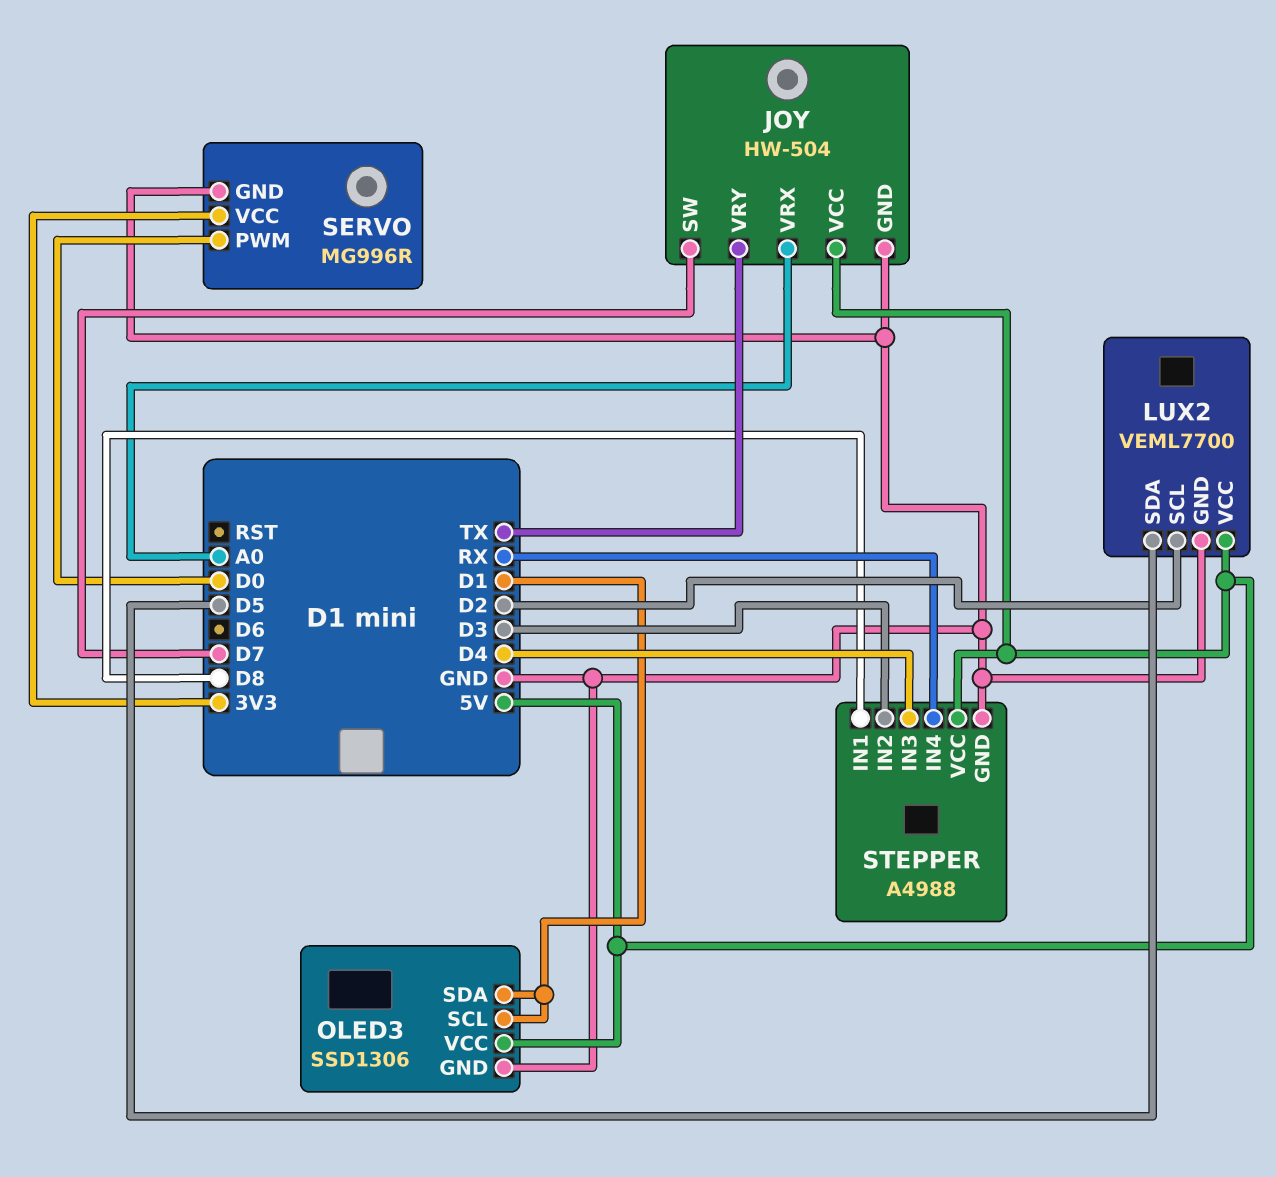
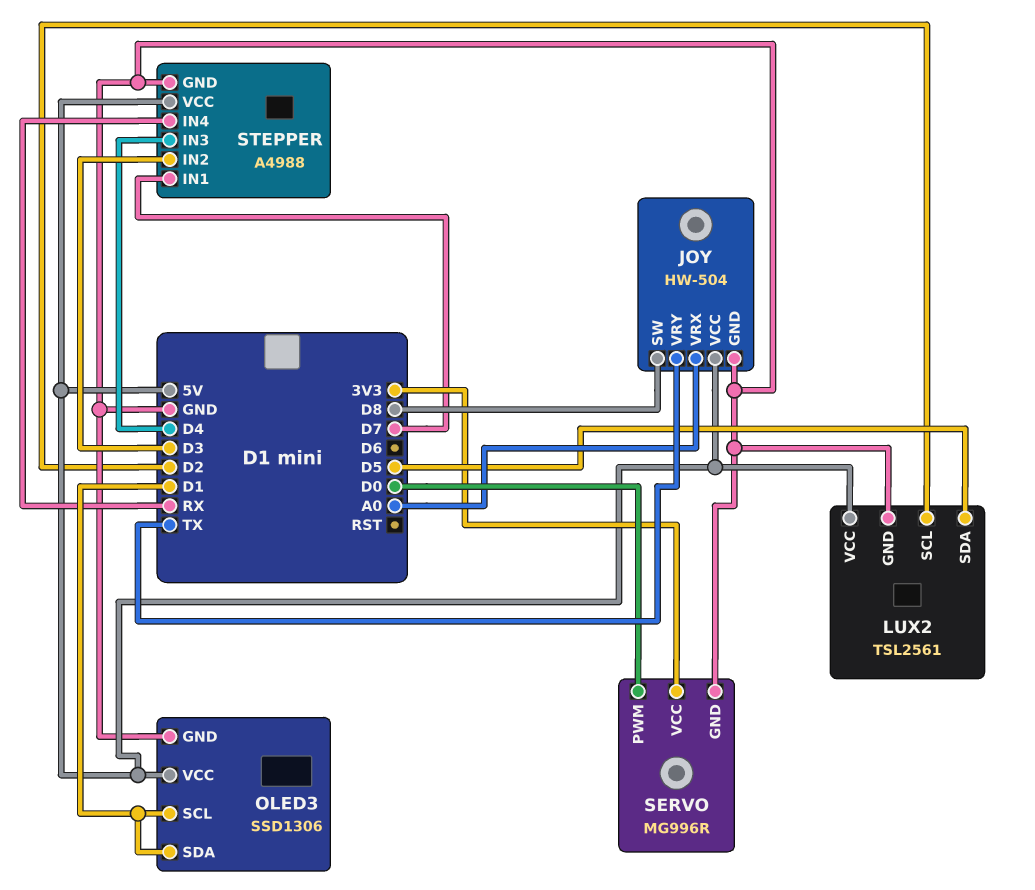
JOY pin SW: D7 -> D8
LUX2: VEML7700 -> TSL2561
STEPPER pin IN1: D8 -> D7

